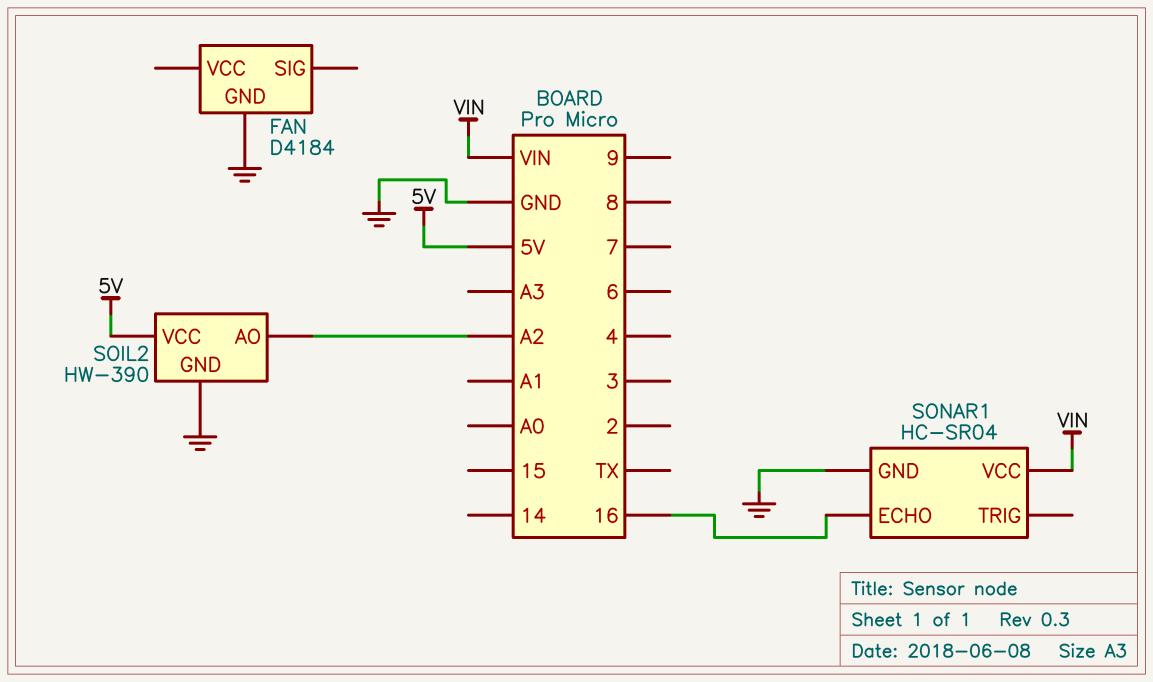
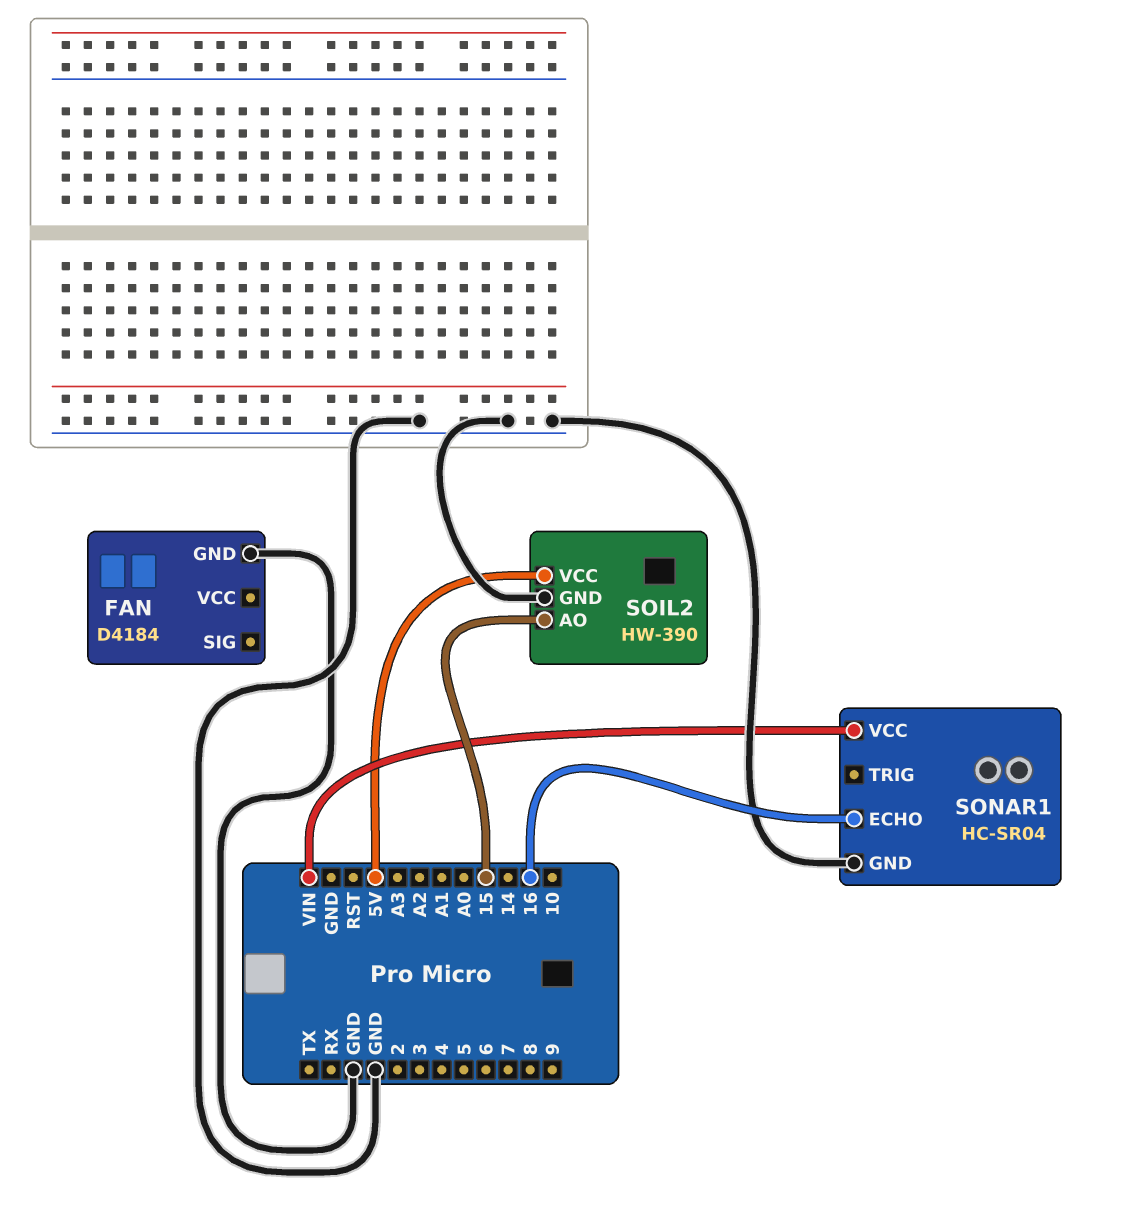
SOIL2 pin AO: A2 -> 15

